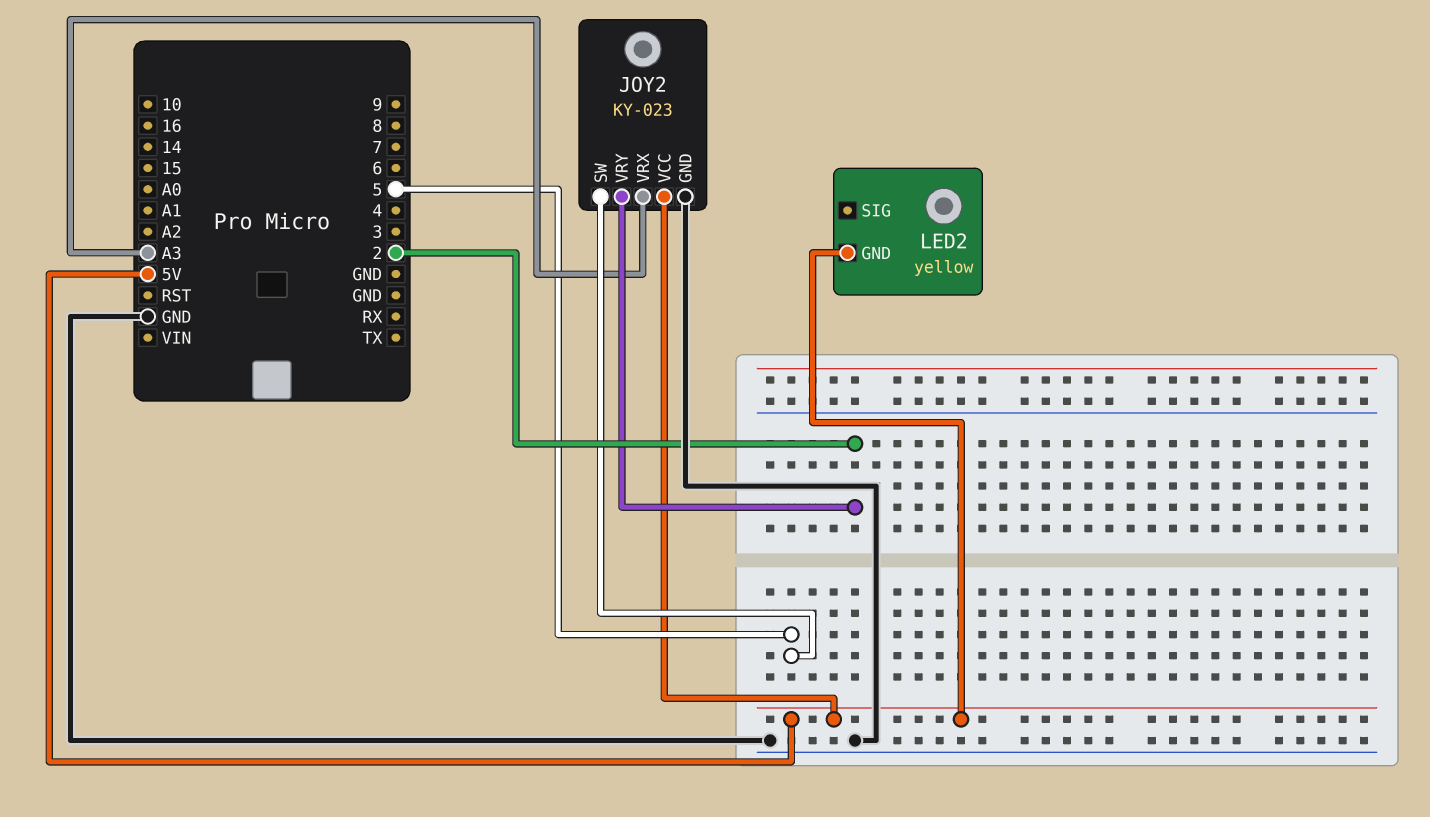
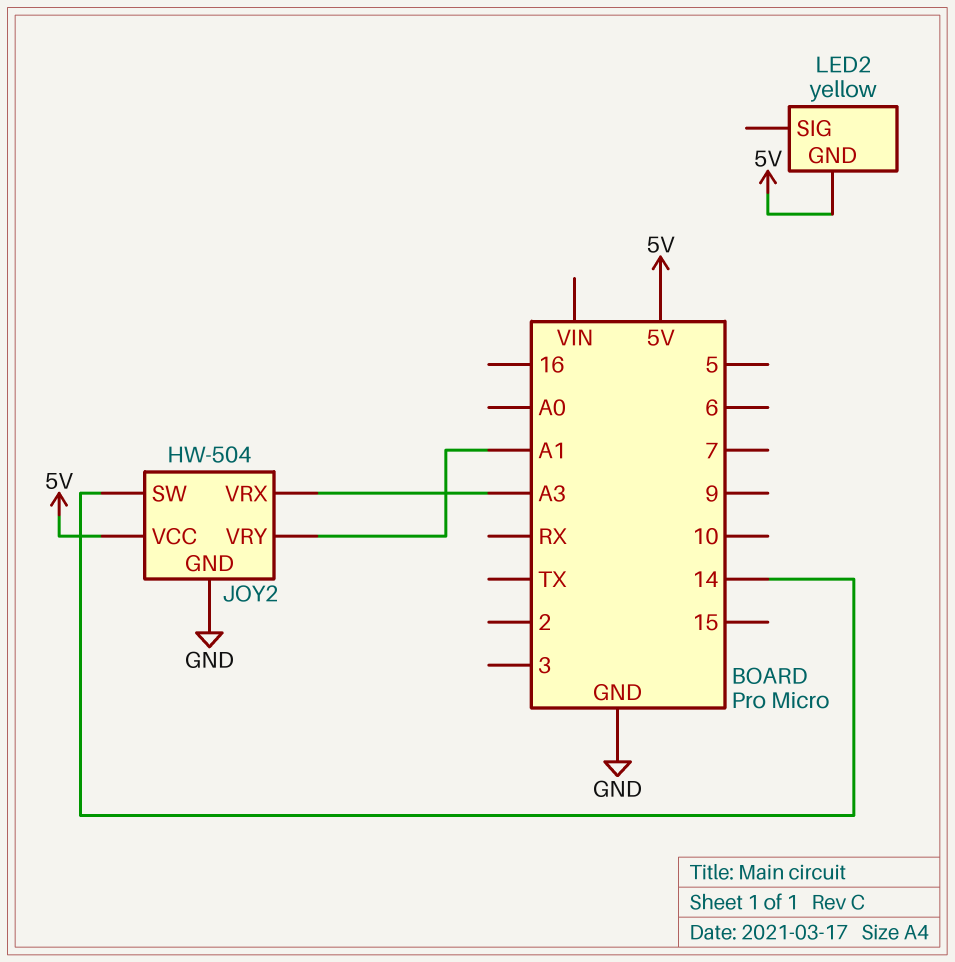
JOY2: KY-023 -> HW-504
JOY2 pin SW: 5 -> 14
JOY2 pin VRY: 2 -> A1

